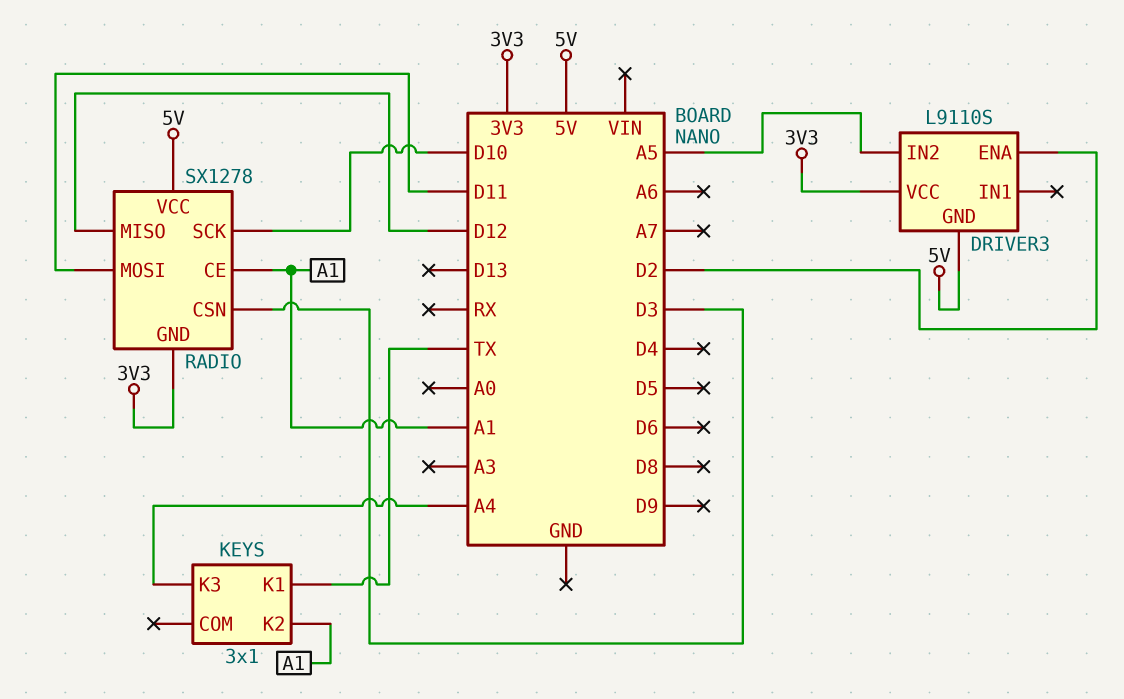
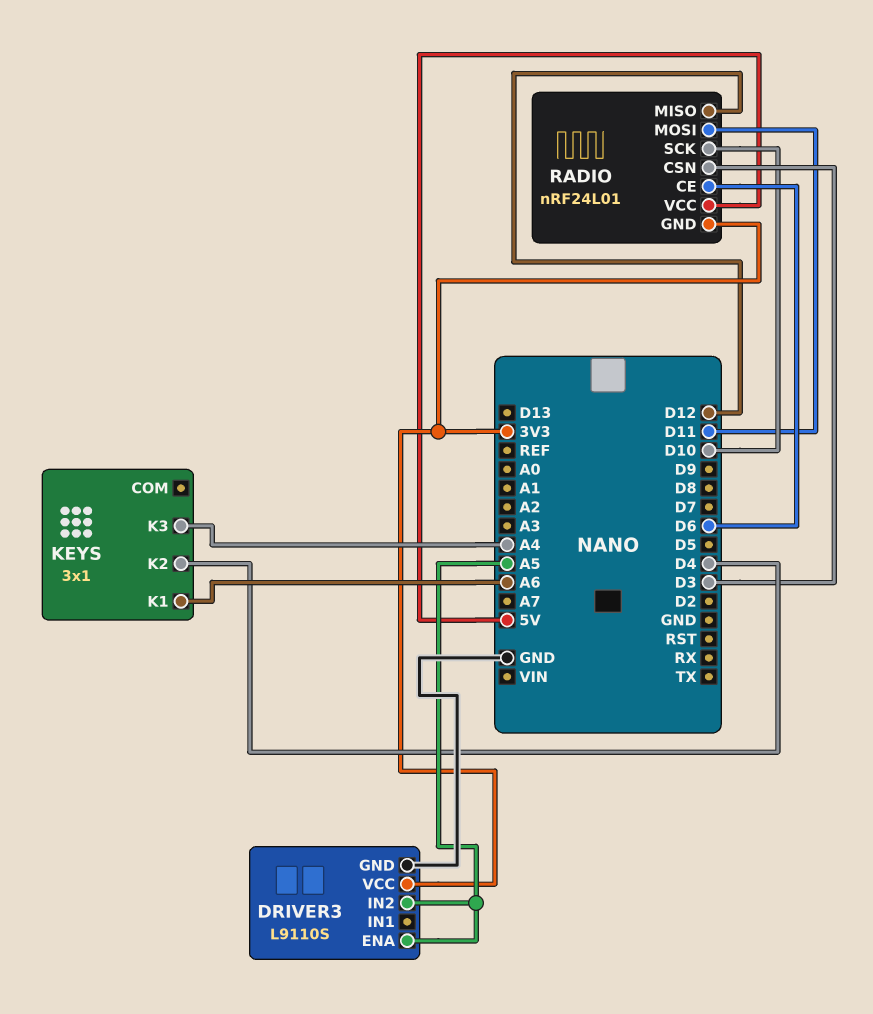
DRIVER3 pin ENA: D2 -> A5
DRIVER3 pin GND: 5V -> GND
KEYS pin K1: TX -> A6
KEYS pin K2: A1 -> D4
RADIO: SX1278 -> nRF24L01
RADIO pin CE: A1 -> D6

